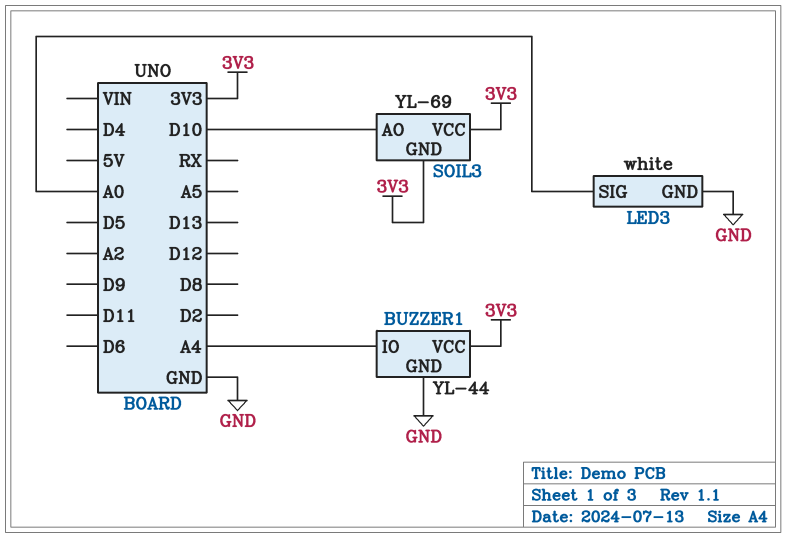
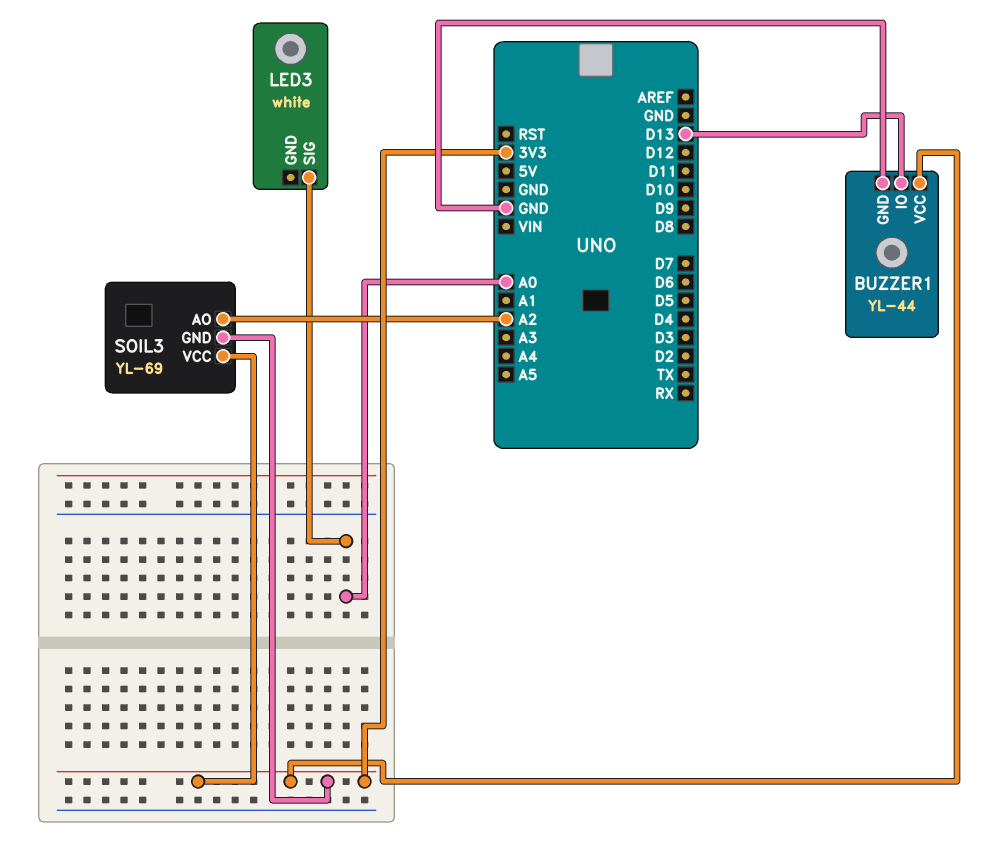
BUZZER1 pin IO: A4 -> D13
LED3 pin GND: GND -> none
SOIL3 pin AO: D10 -> A2

